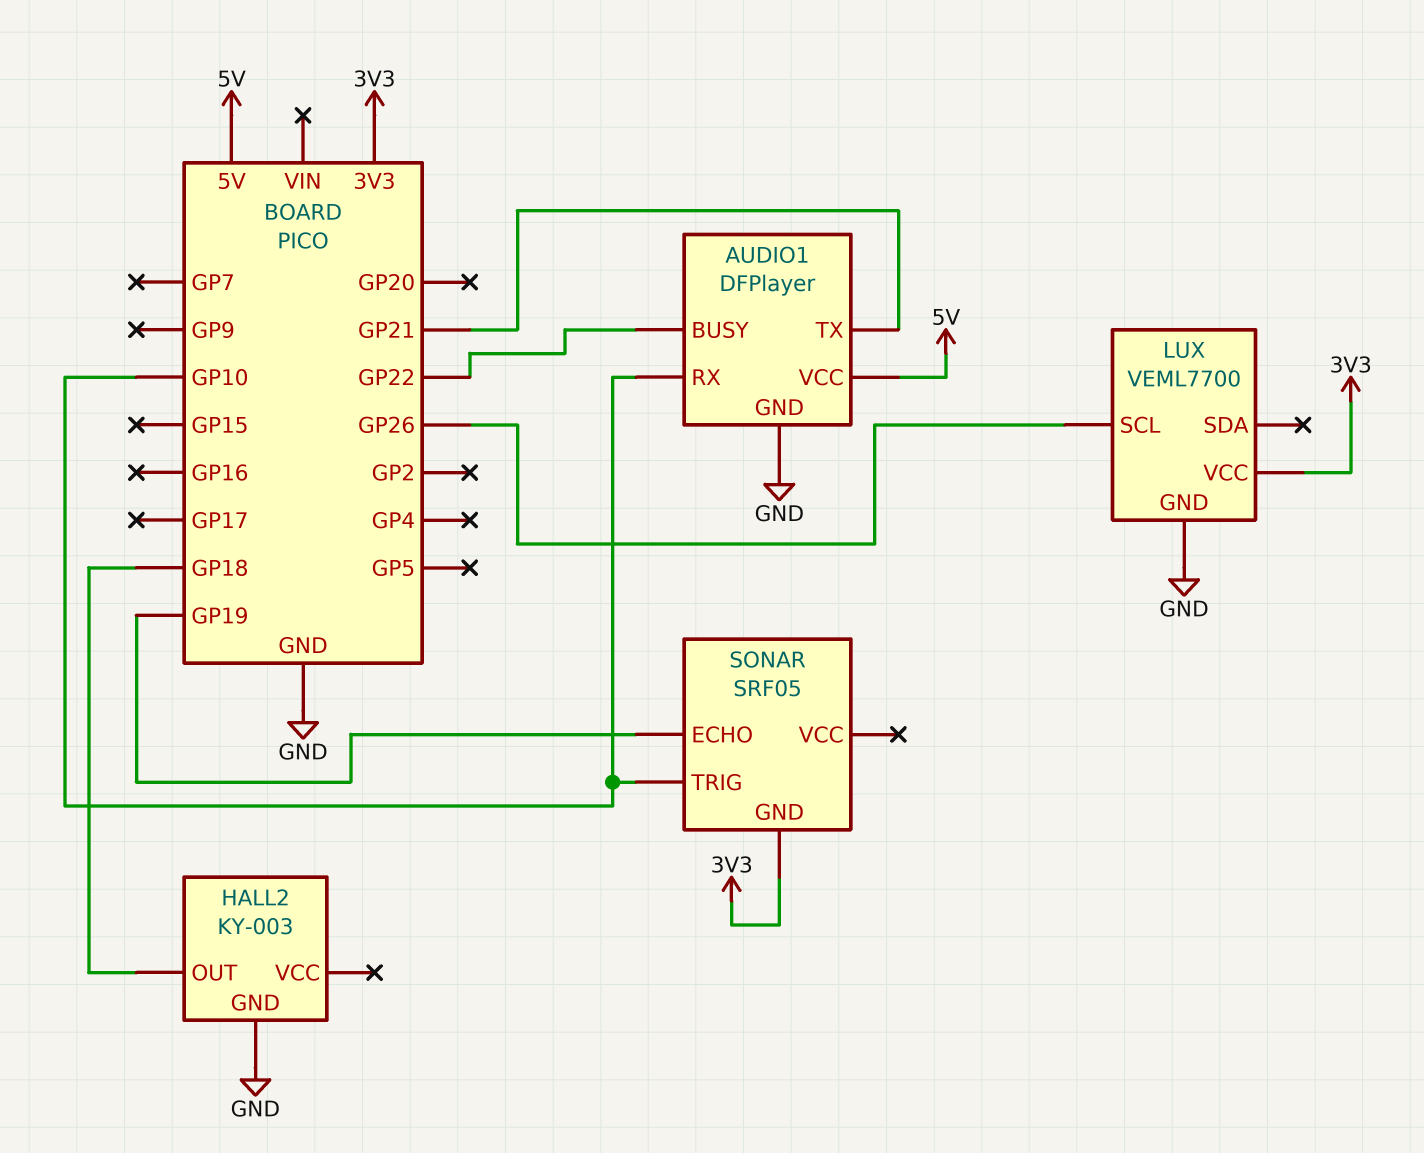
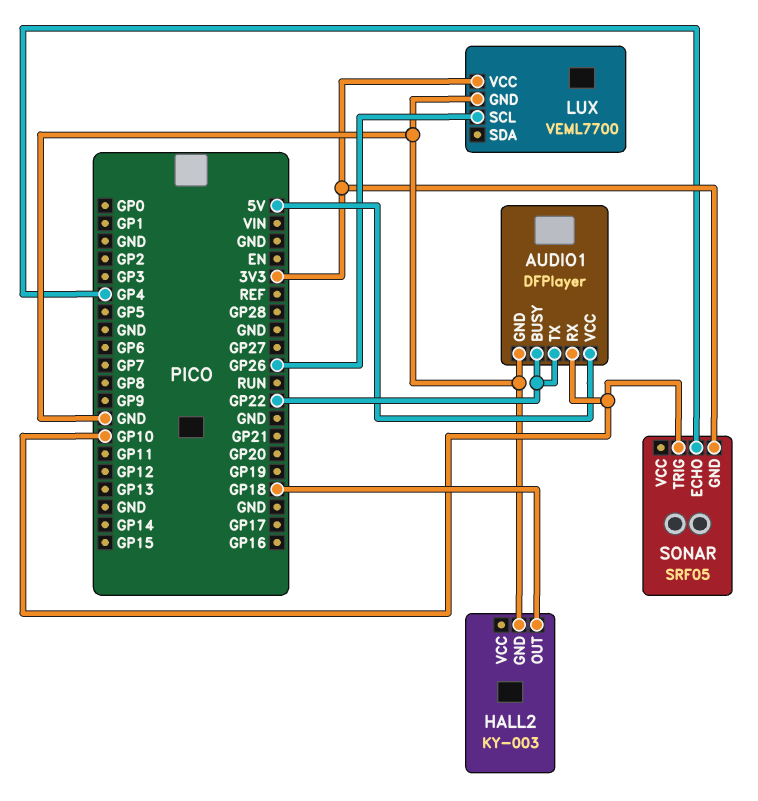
AUDIO1 pin TX: GP21 -> GP22
SONAR pin ECHO: GP19 -> GP4

